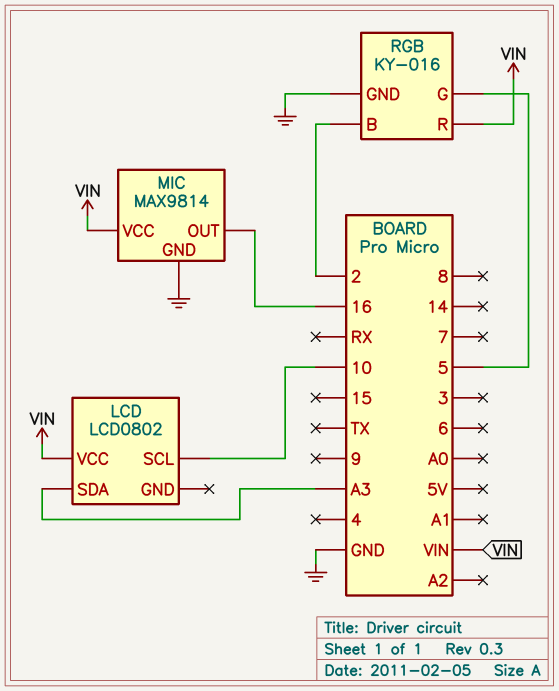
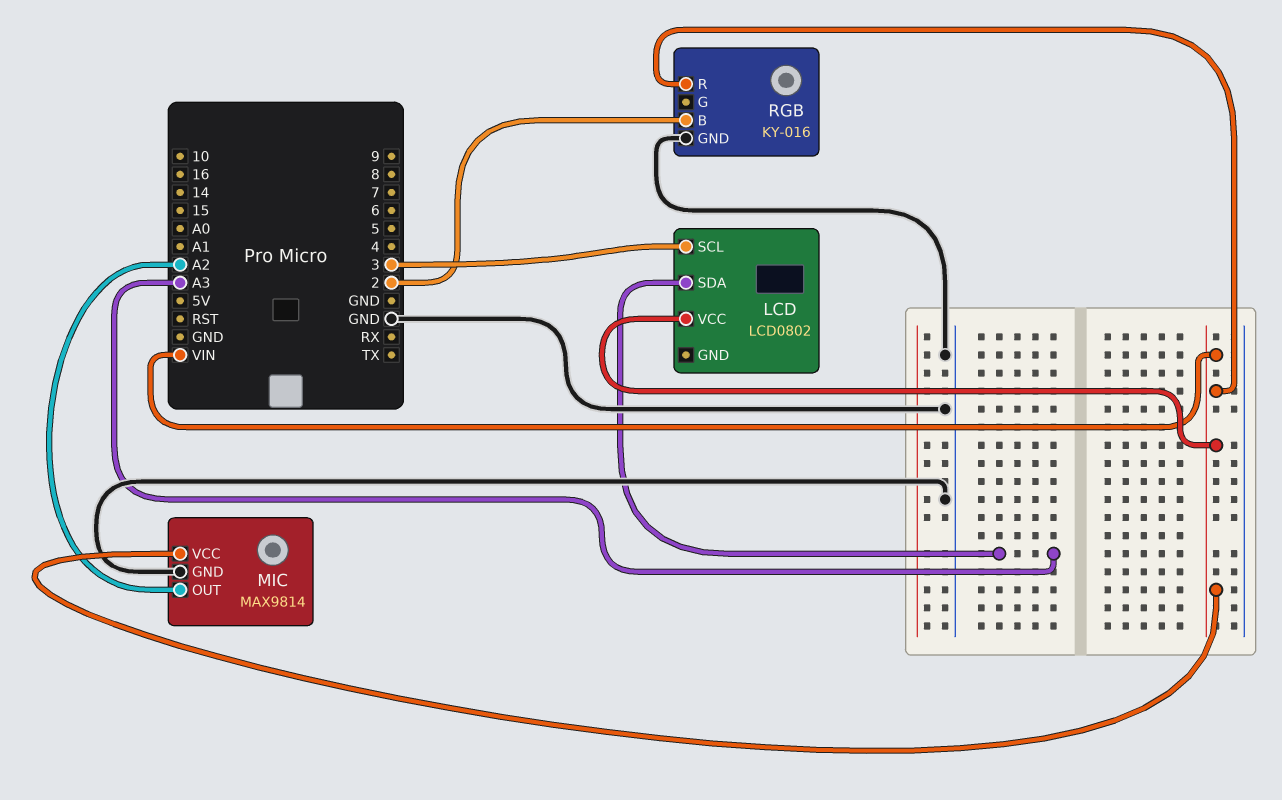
LCD pin SCL: 10 -> 3
MIC pin OUT: 16 -> A2
RGB pin G: 5 -> none

